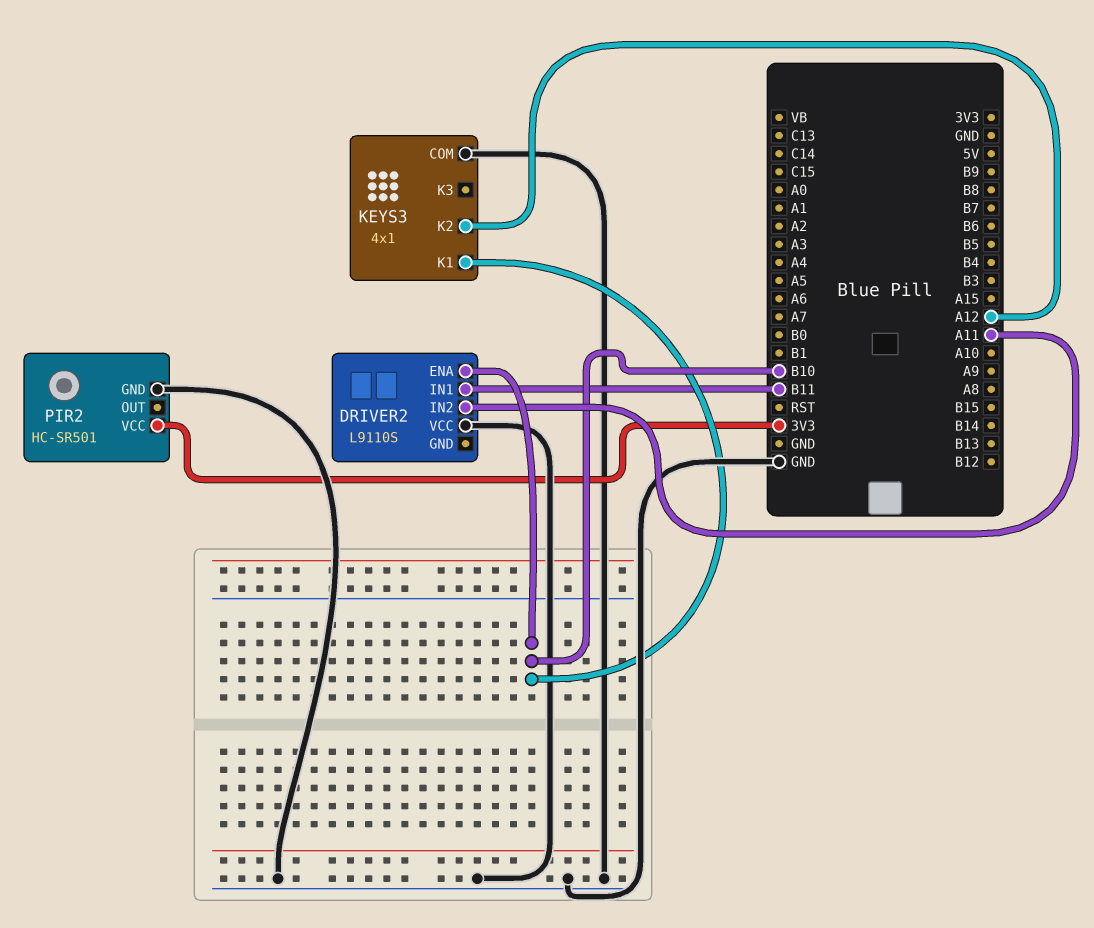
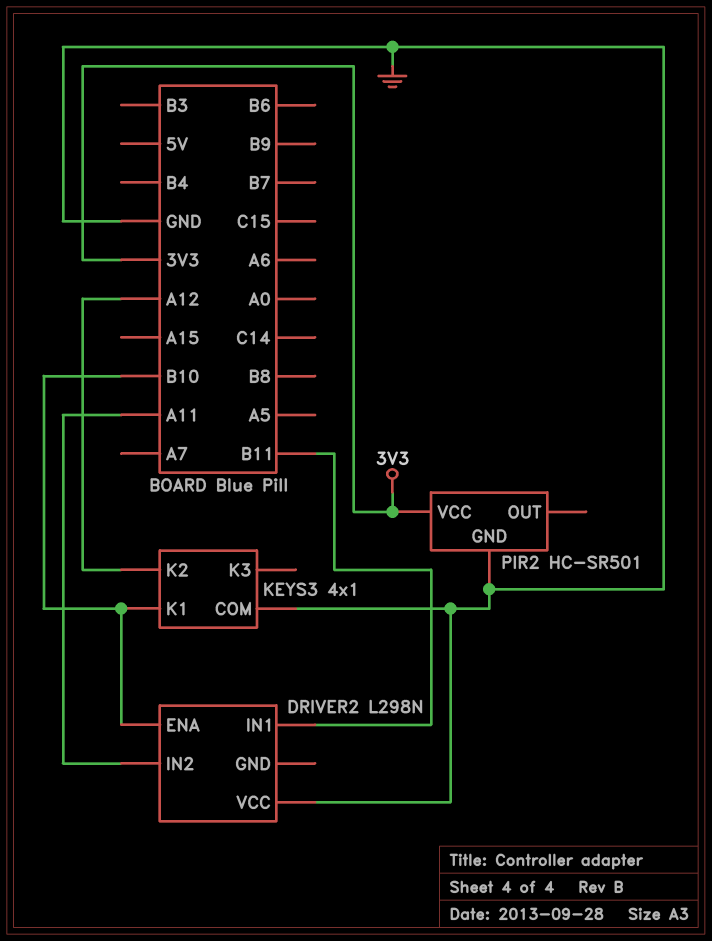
DRIVER2: L9110S -> L298N

